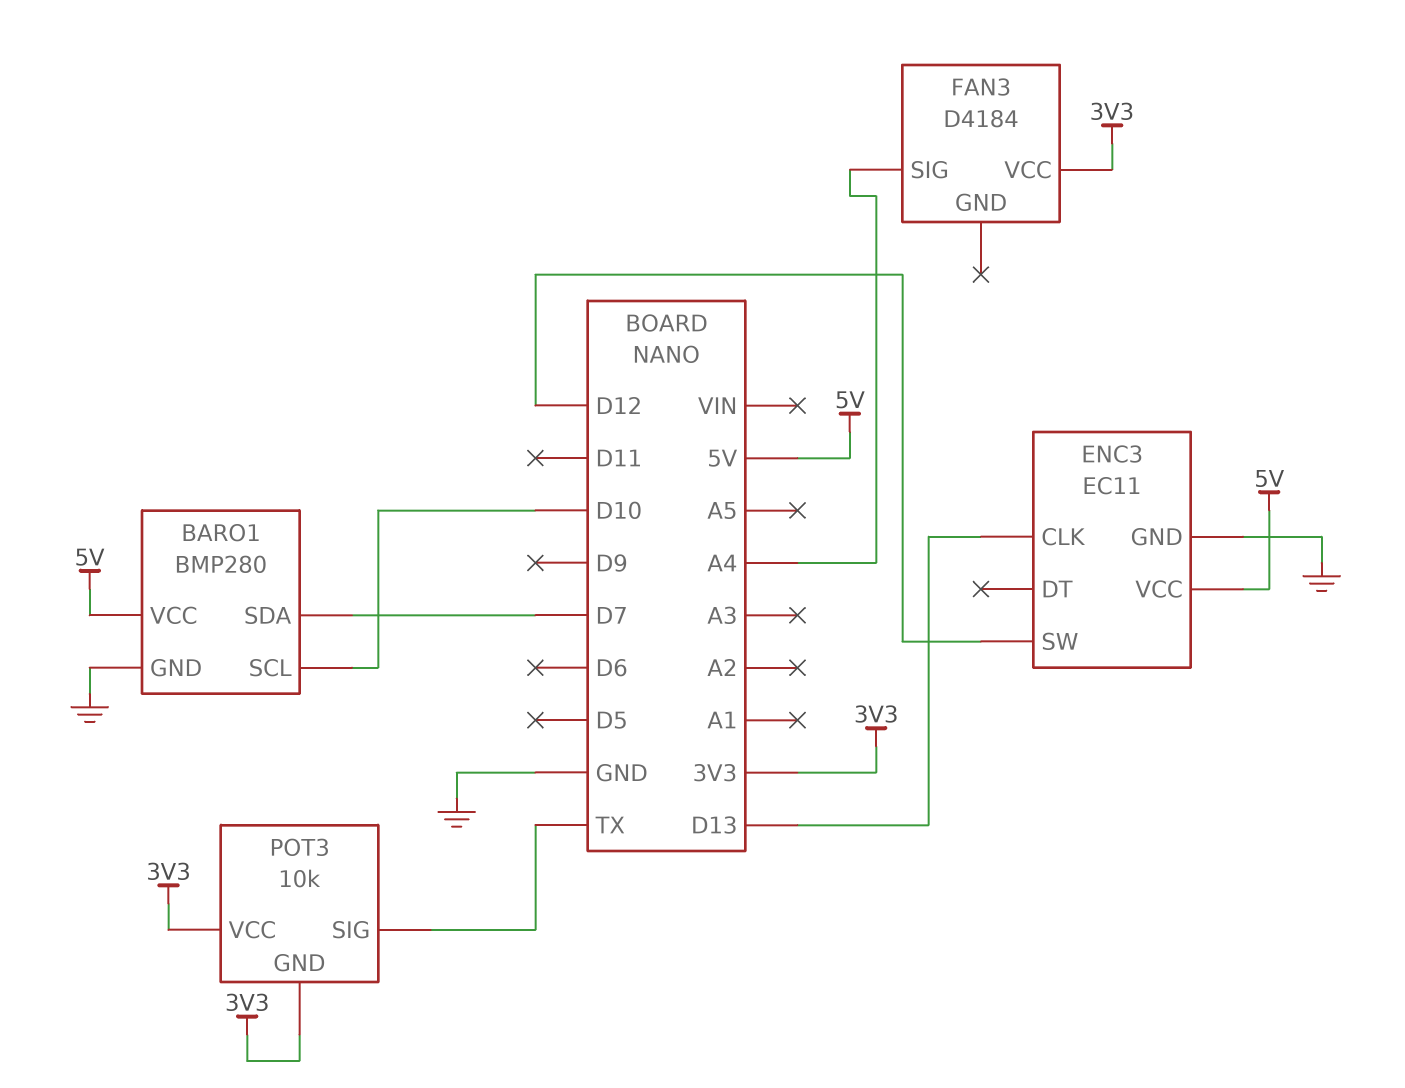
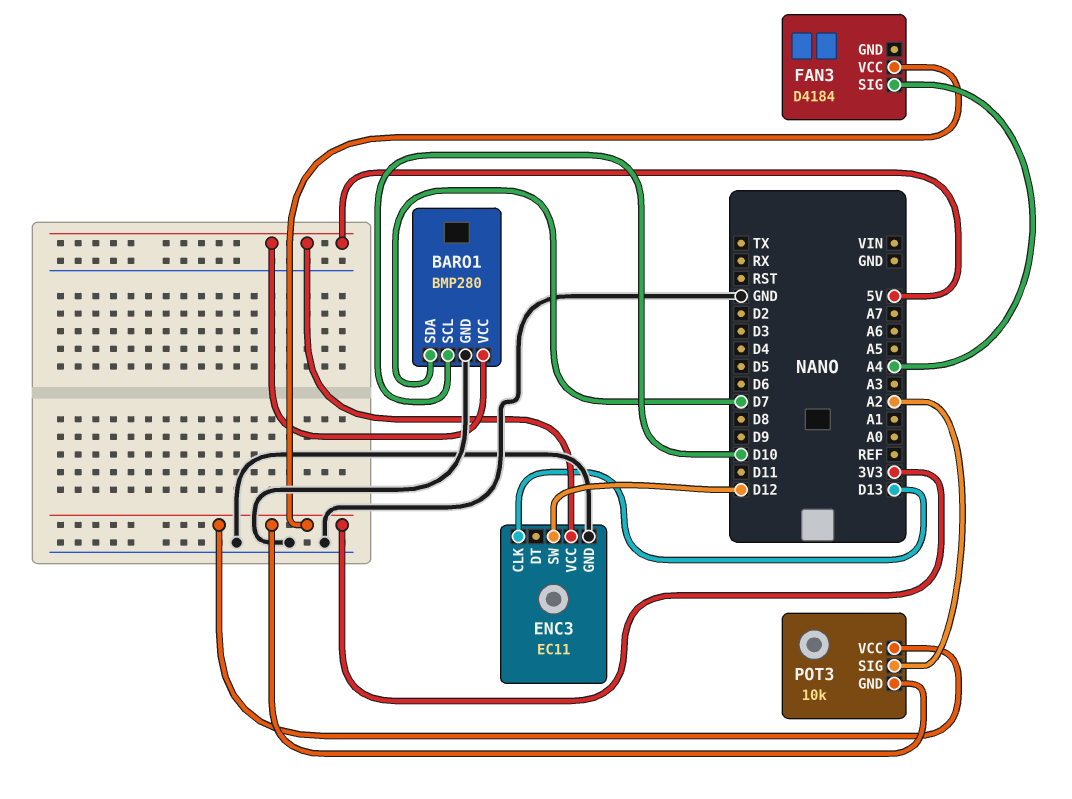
POT3 pin SIG: TX -> A2

